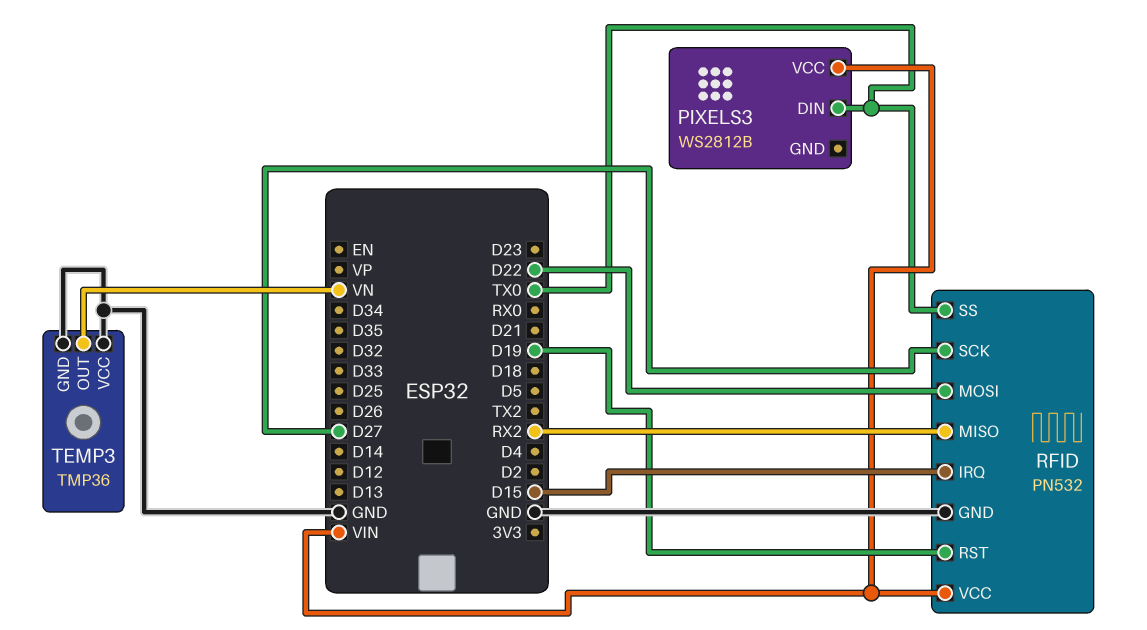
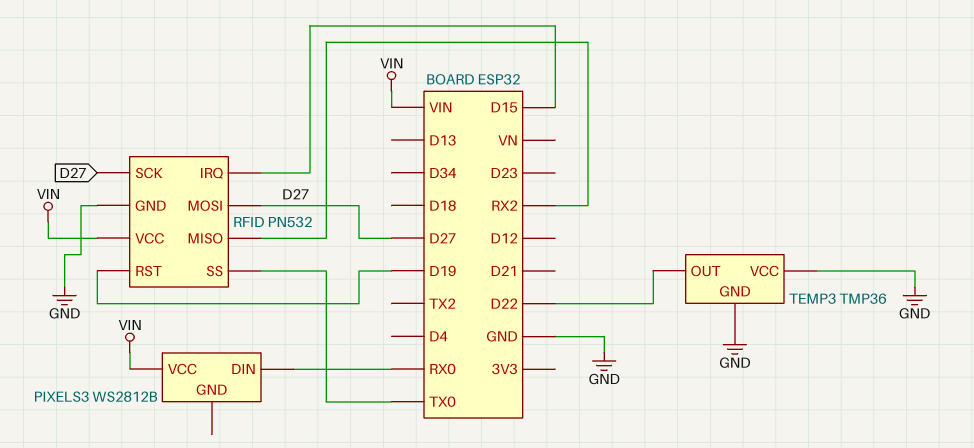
PIXELS3 pin DIN: TX0 -> RX0
RFID pin MOSI: D22 -> D27
TEMP3 pin OUT: VN -> D22

